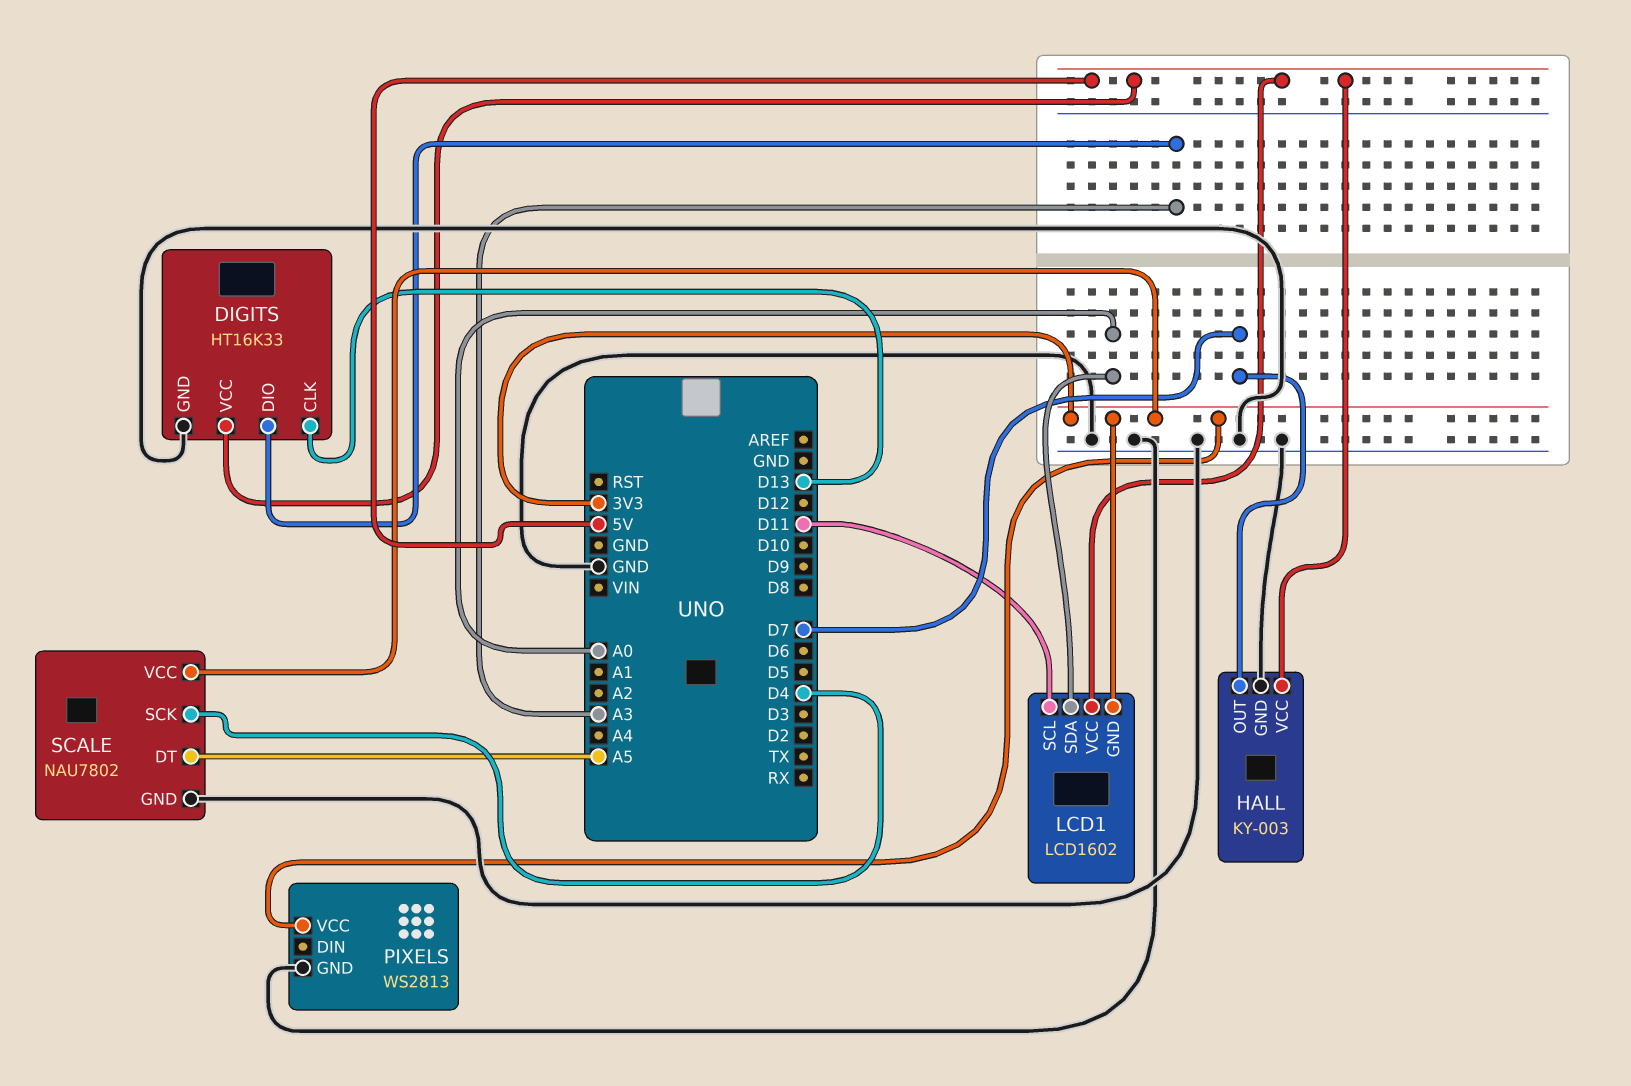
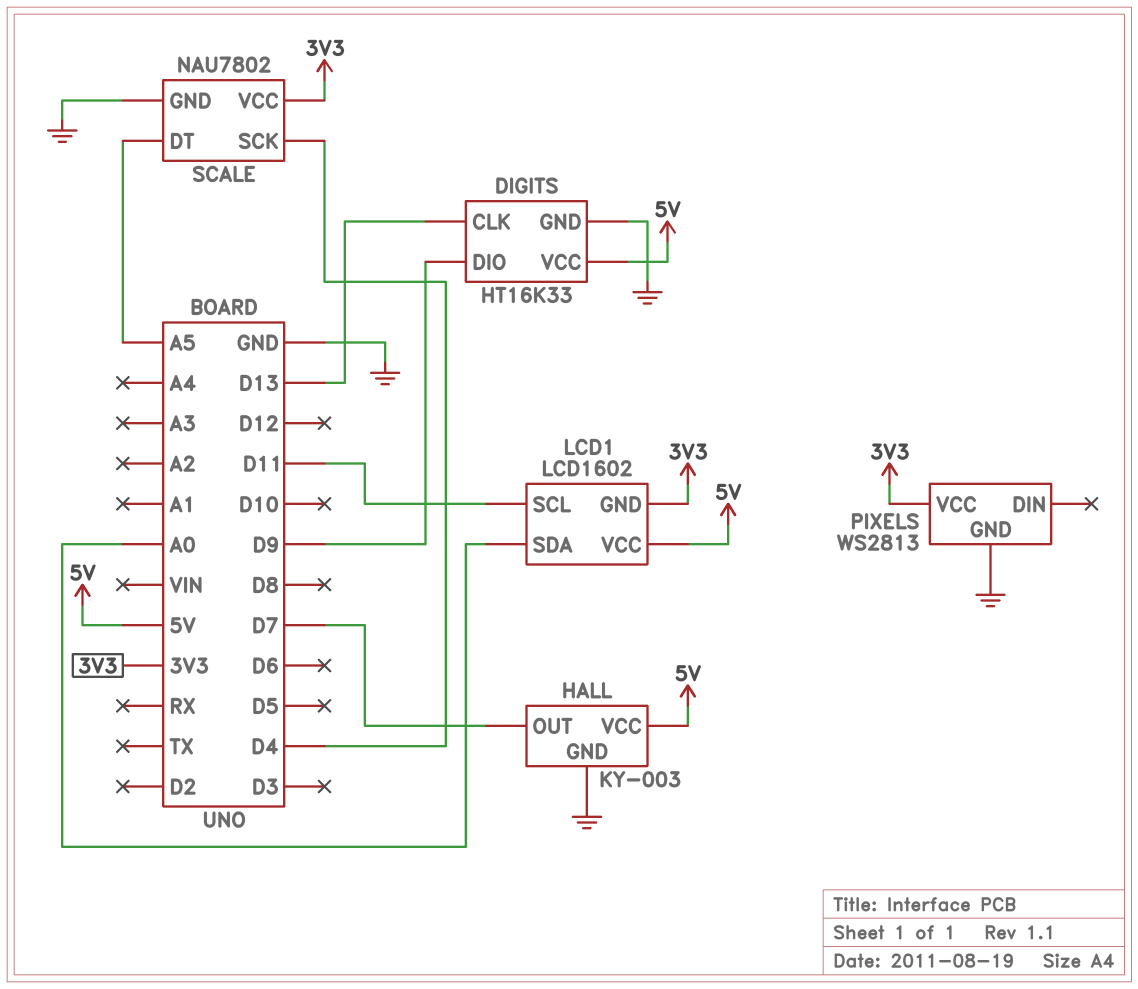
DIGITS pin DIO: A3 -> D9

